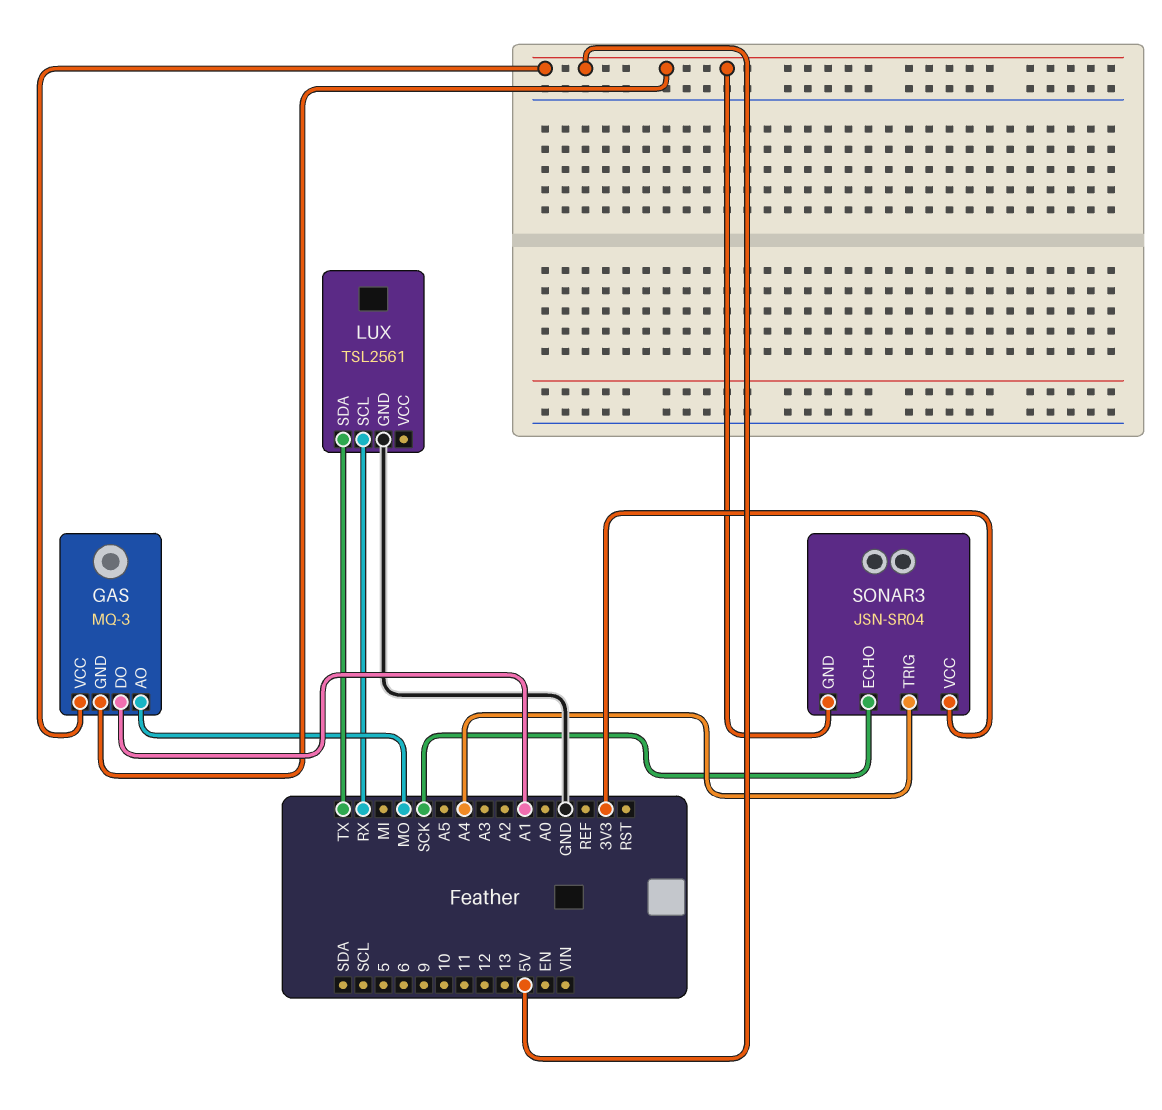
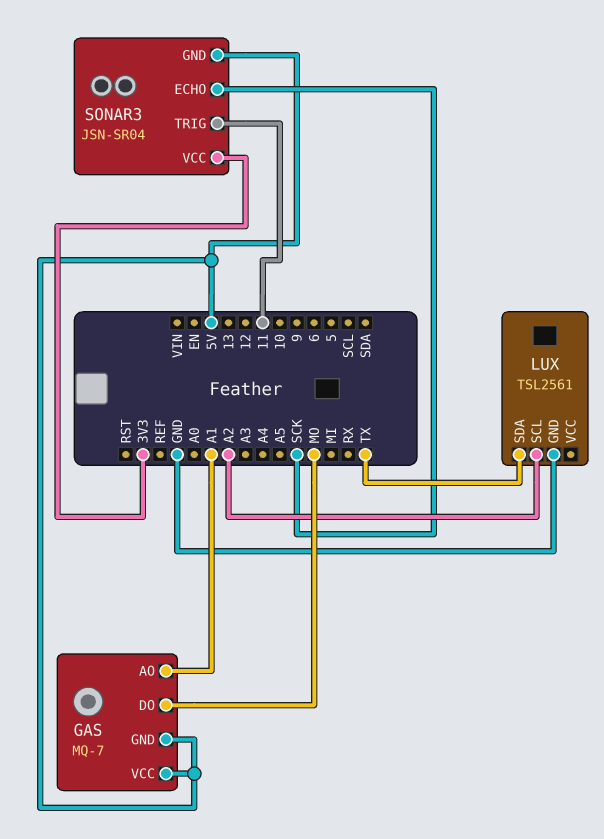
GAS: MQ-3 -> MQ-7
GAS pin AO: MO -> A1
GAS pin DO: A1 -> MO
LUX pin SCL: RX -> A2
SONAR3 pin TRIG: A4 -> 11

